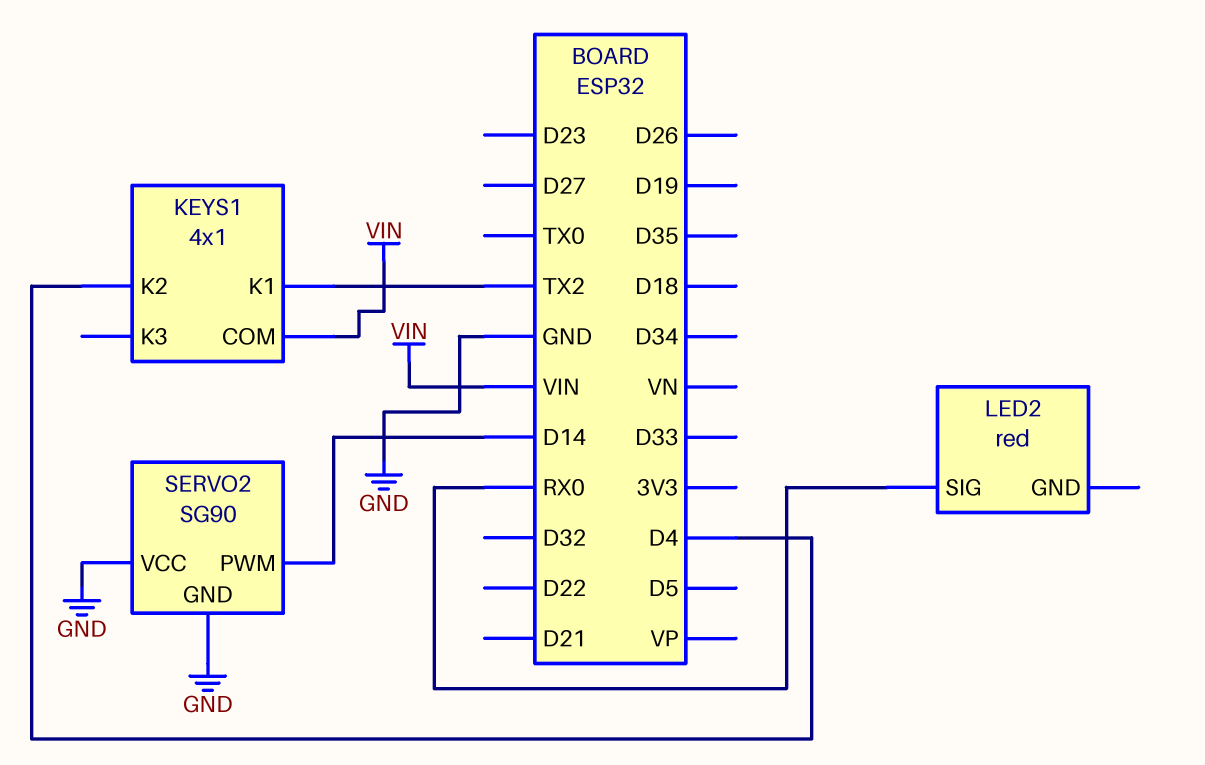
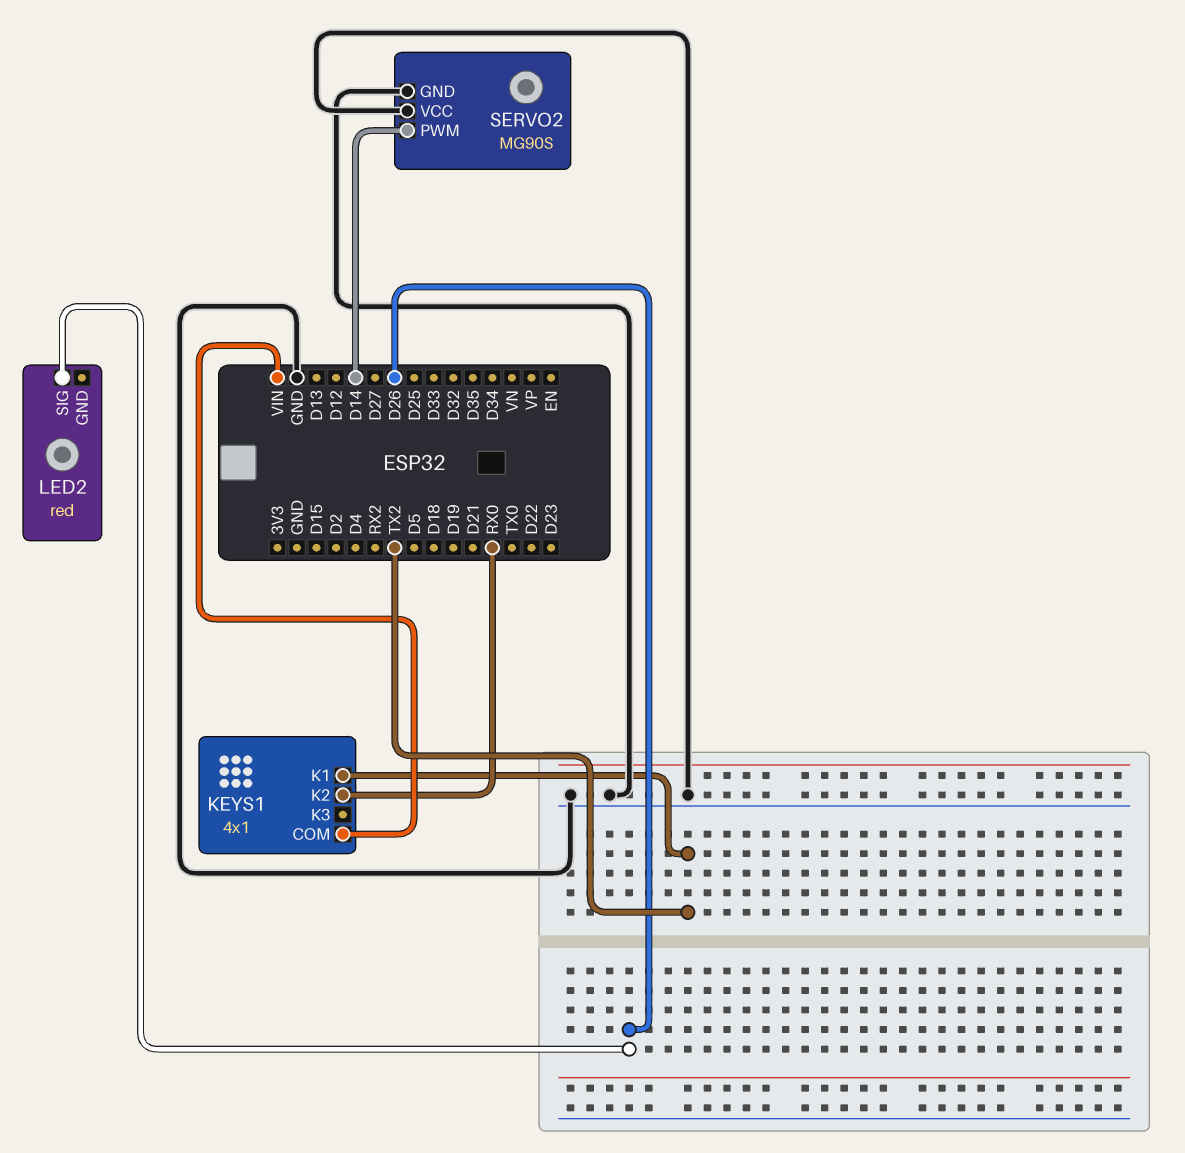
KEYS1 pin K2: D4 -> RX0
LED2 pin SIG: RX0 -> D26
SERVO2: SG90 -> MG90S

